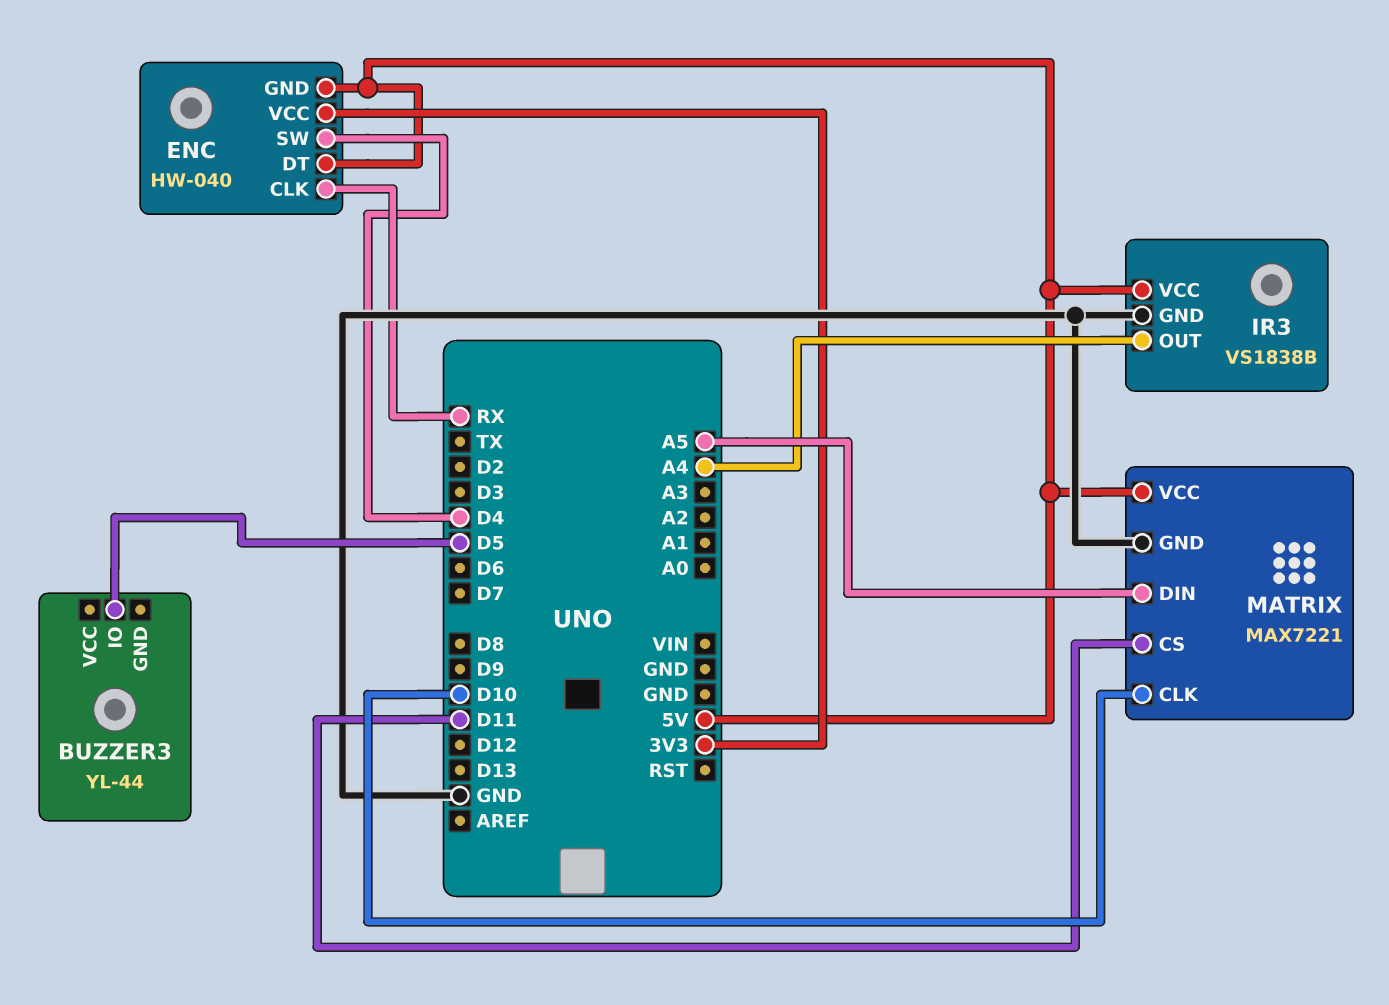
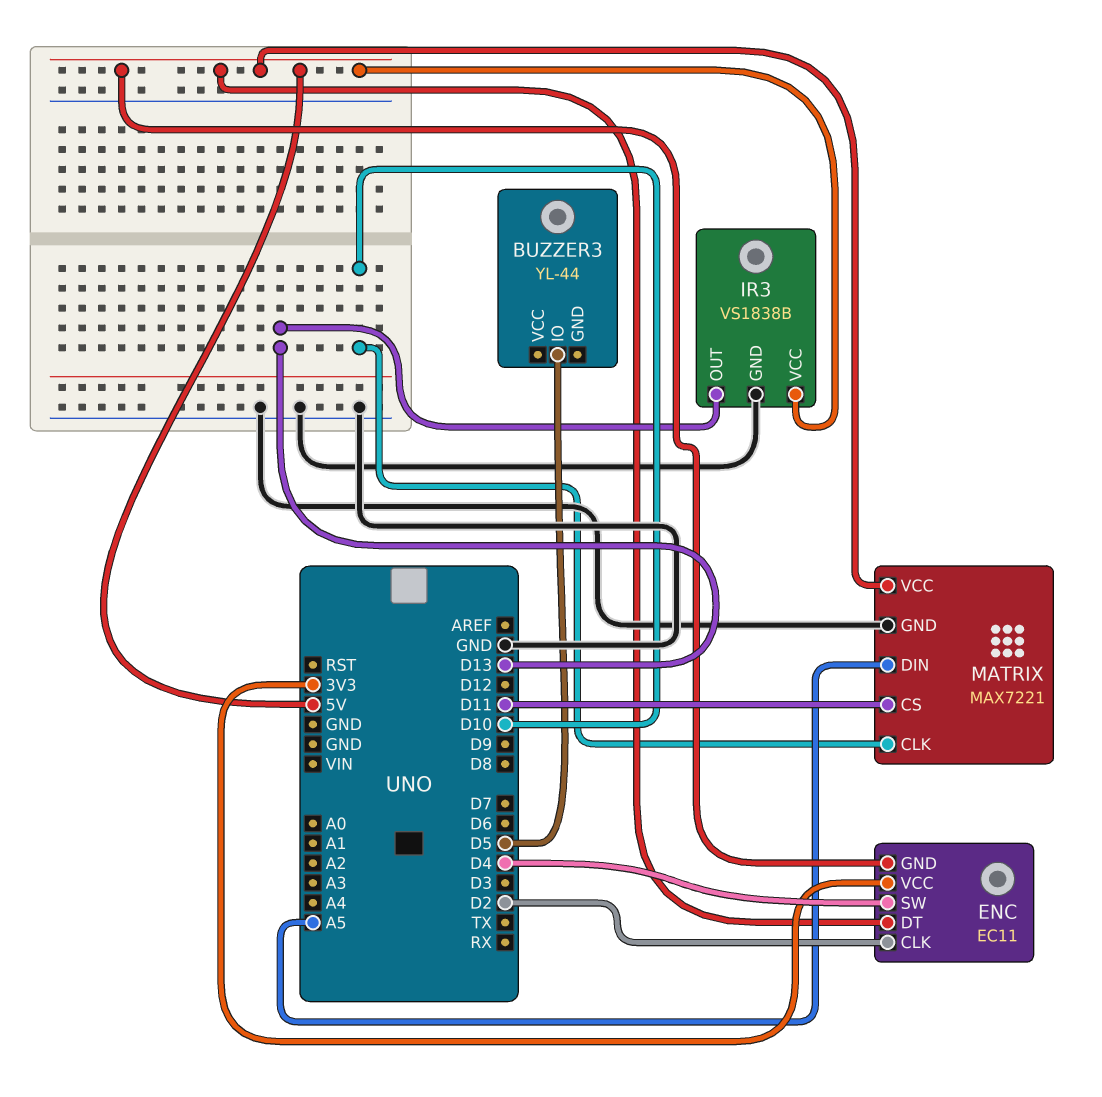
ENC: HW-040 -> EC11
ENC pin CLK: RX -> D2
IR3 pin OUT: A4 -> D13

